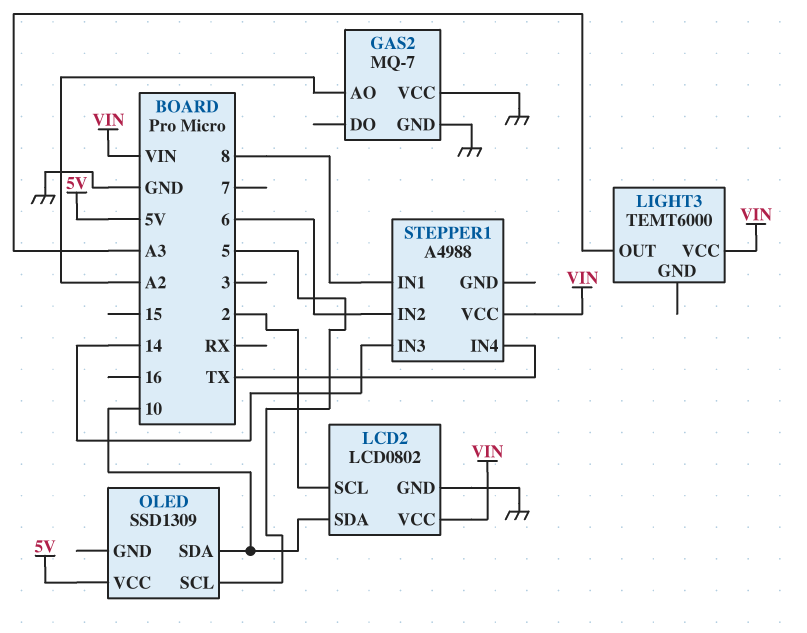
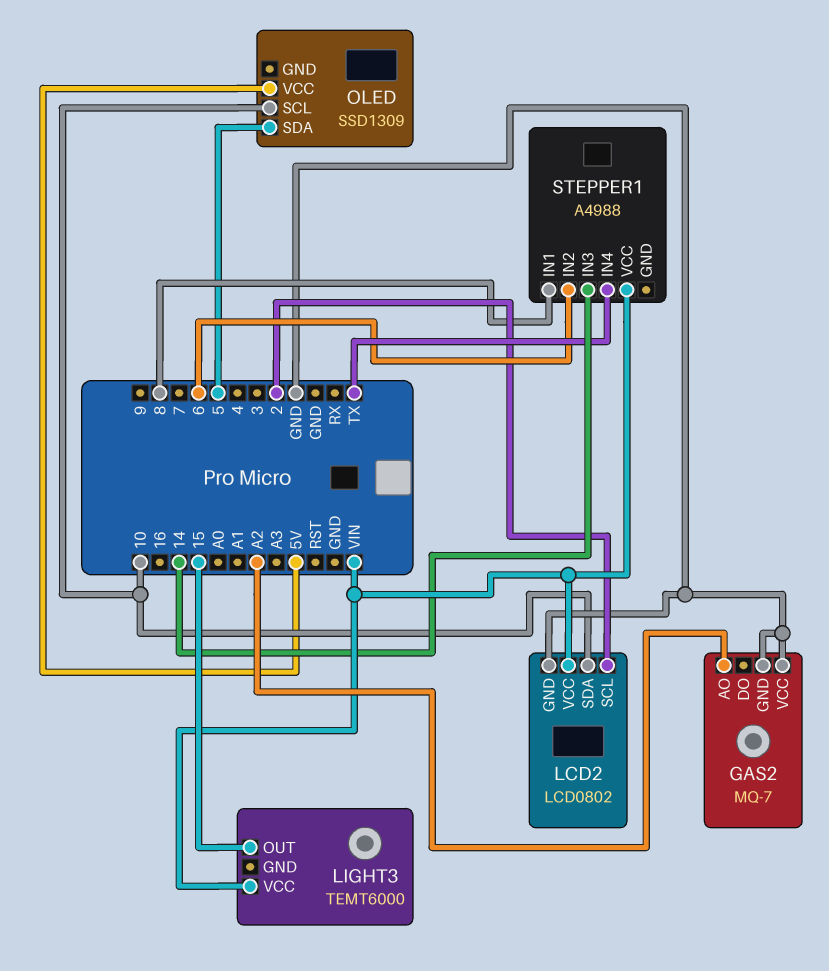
LIGHT3 pin OUT: A3 -> 15
OLED pin SCL: 5 -> 10
OLED pin SDA: 10 -> 5

